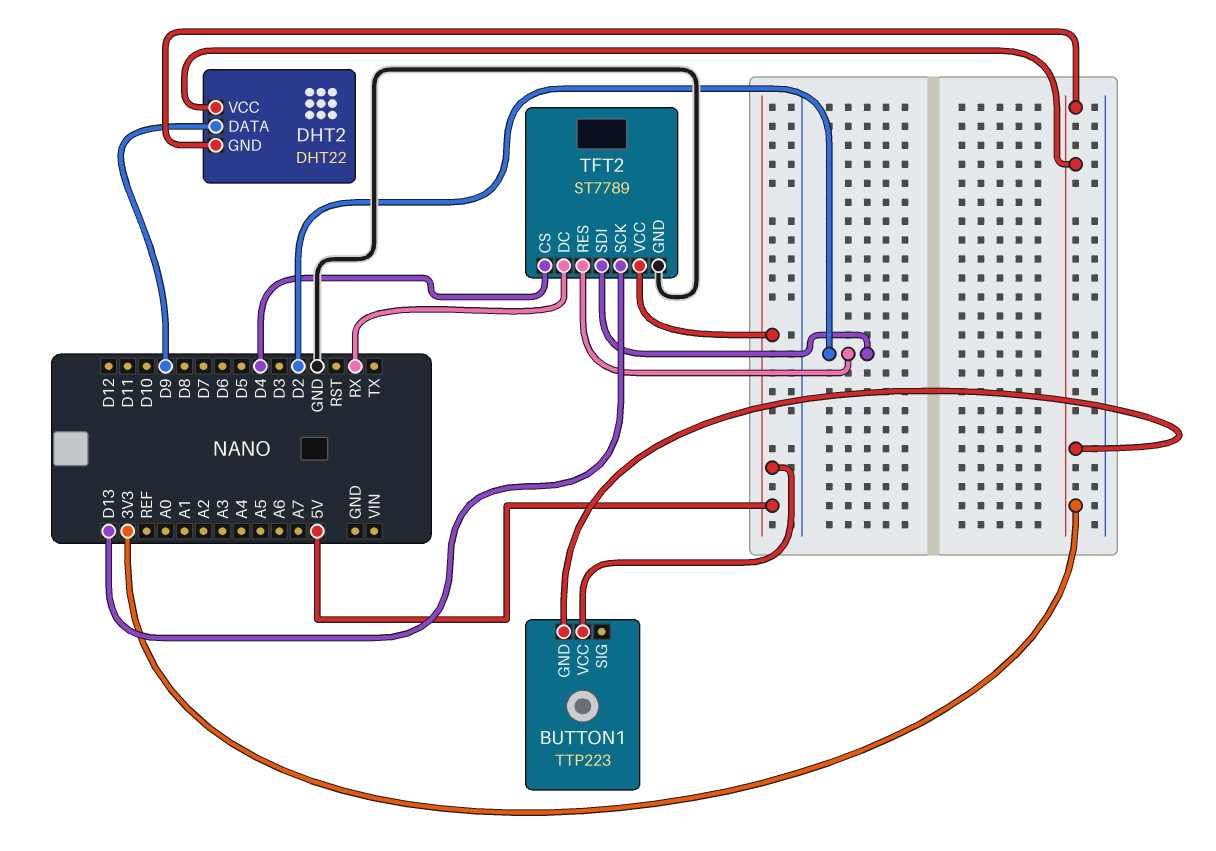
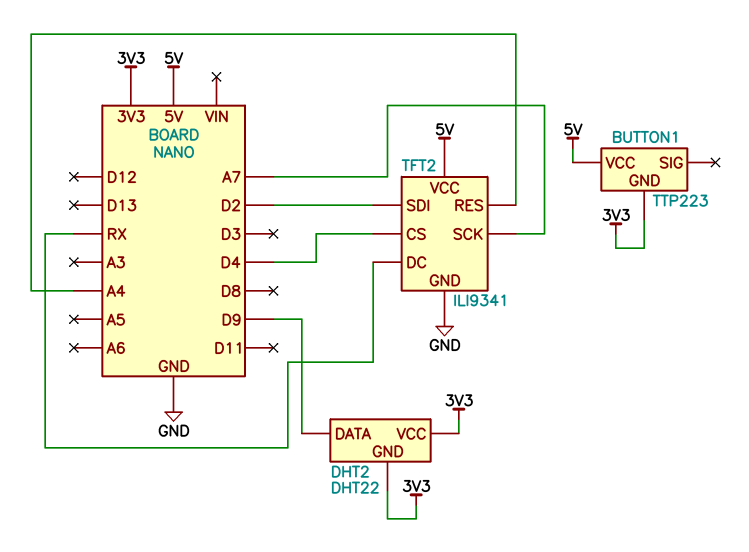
TFT2: ST7789 -> ILI9341
TFT2 pin RES: D2 -> A4
TFT2 pin SCK: D13 -> A7

